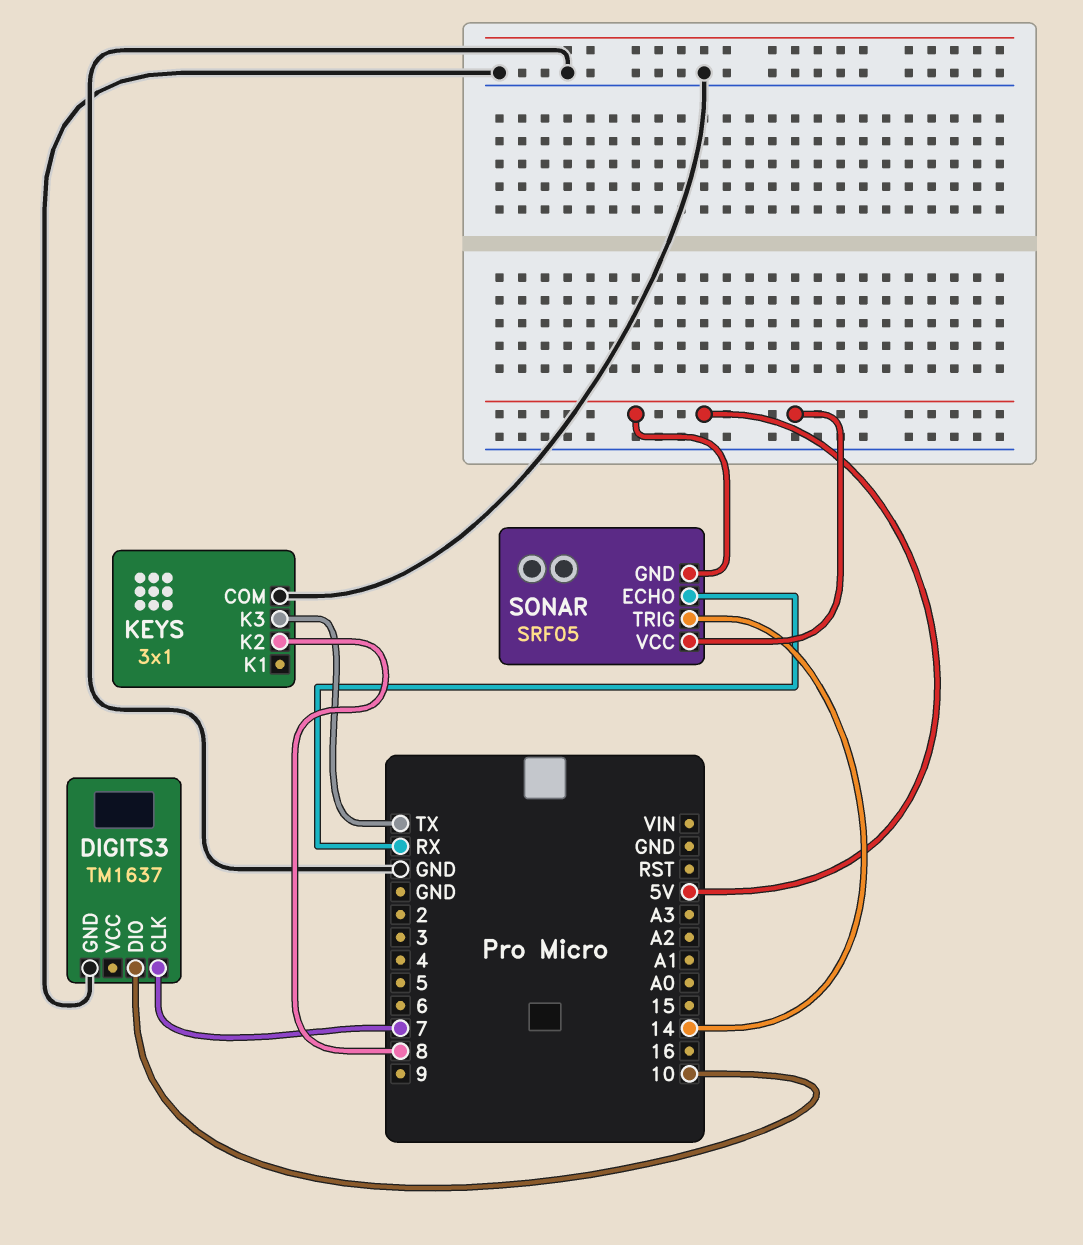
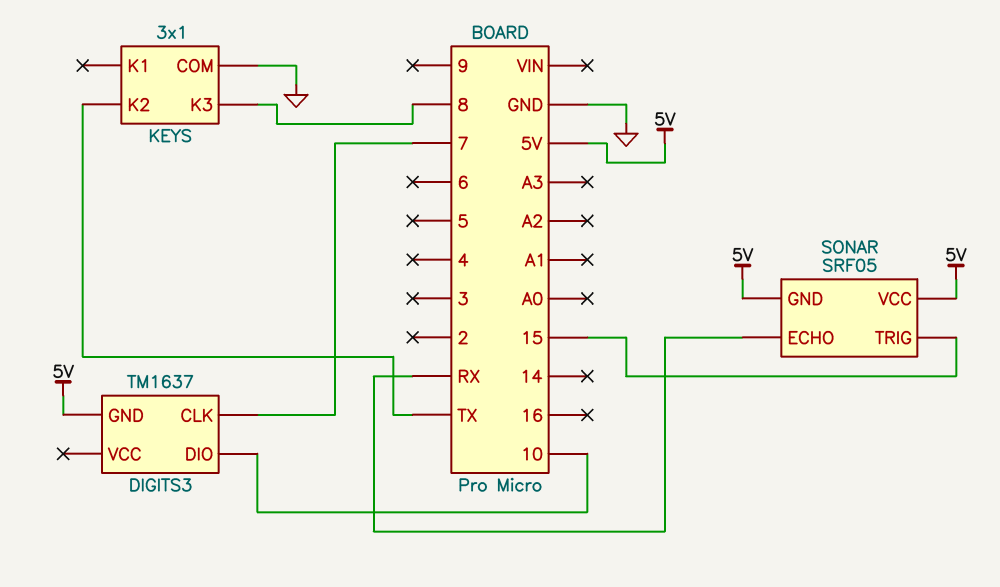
DIGITS3 pin GND: GND -> 5V
KEYS pin K2: 8 -> TX
KEYS pin K3: TX -> 8
SONAR pin TRIG: 14 -> 15

